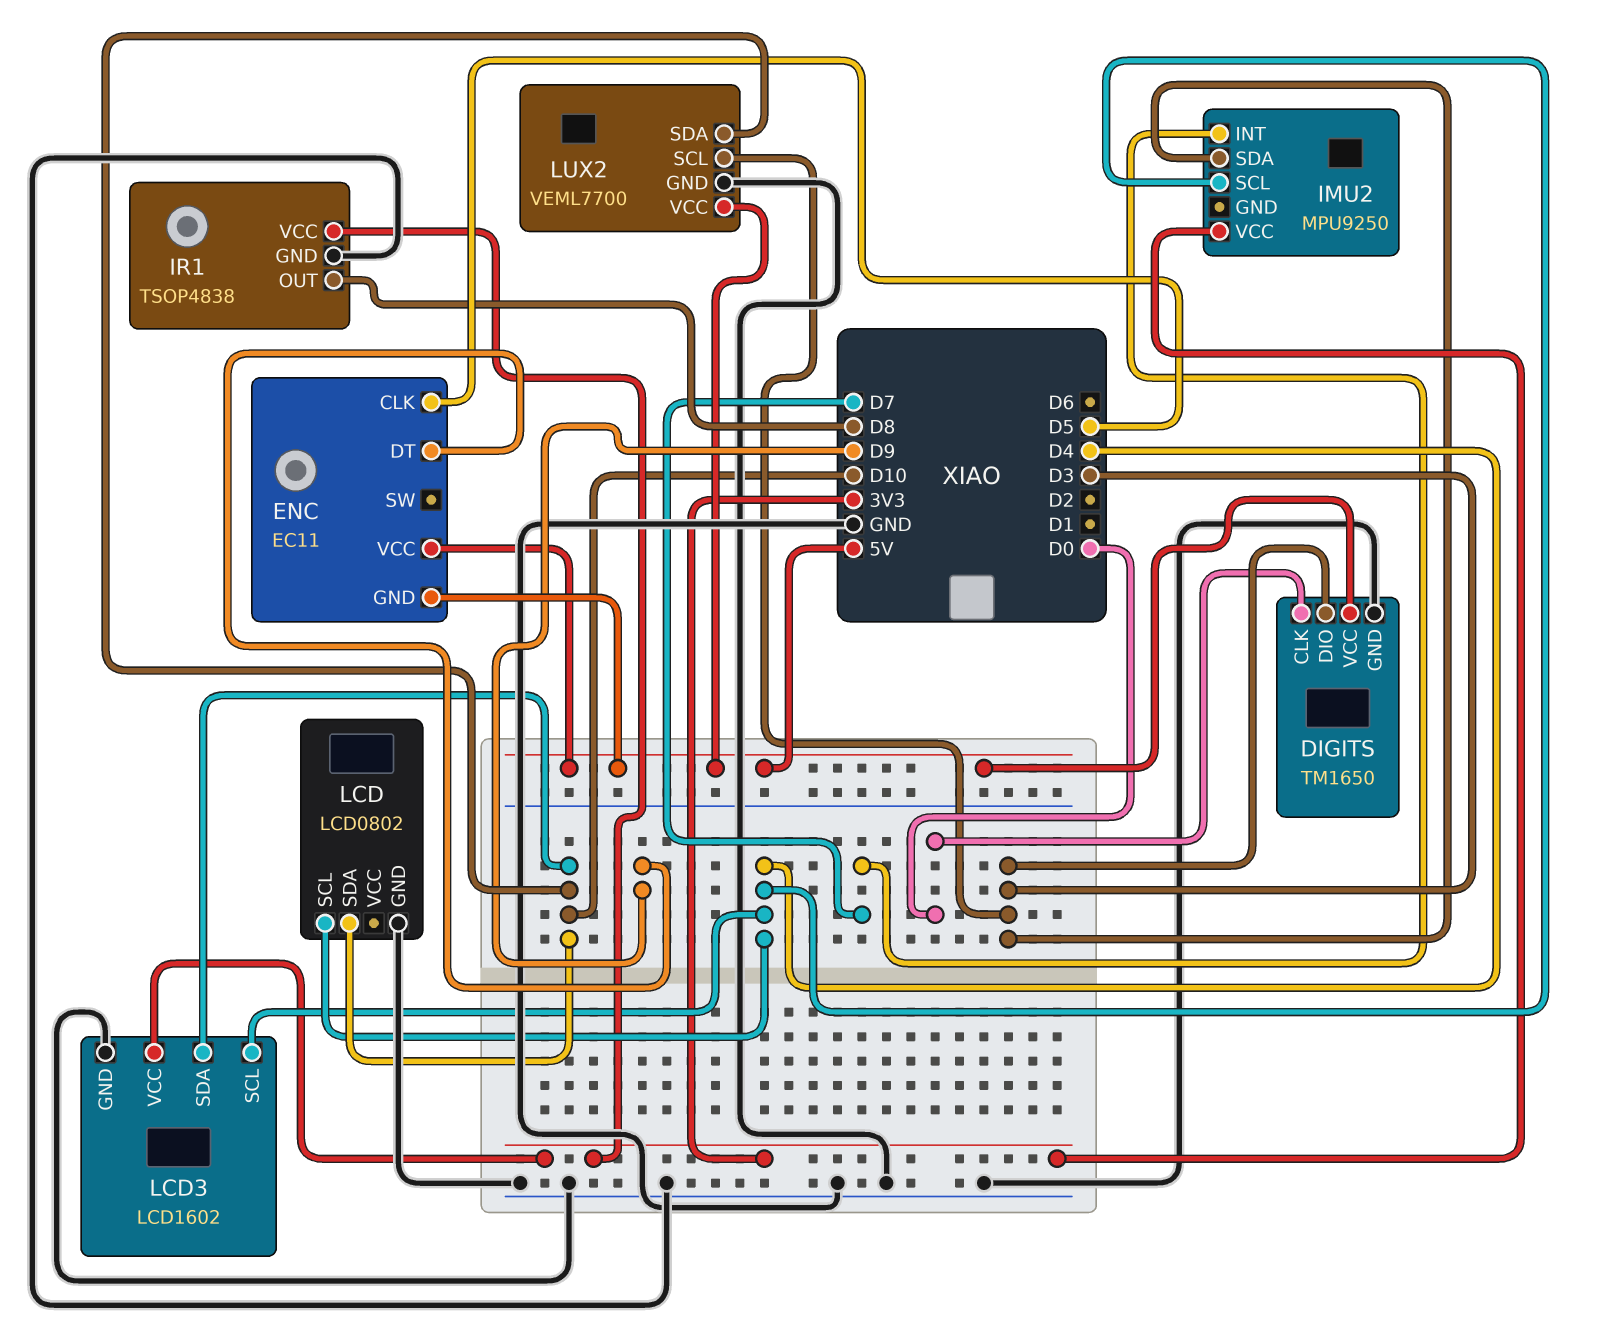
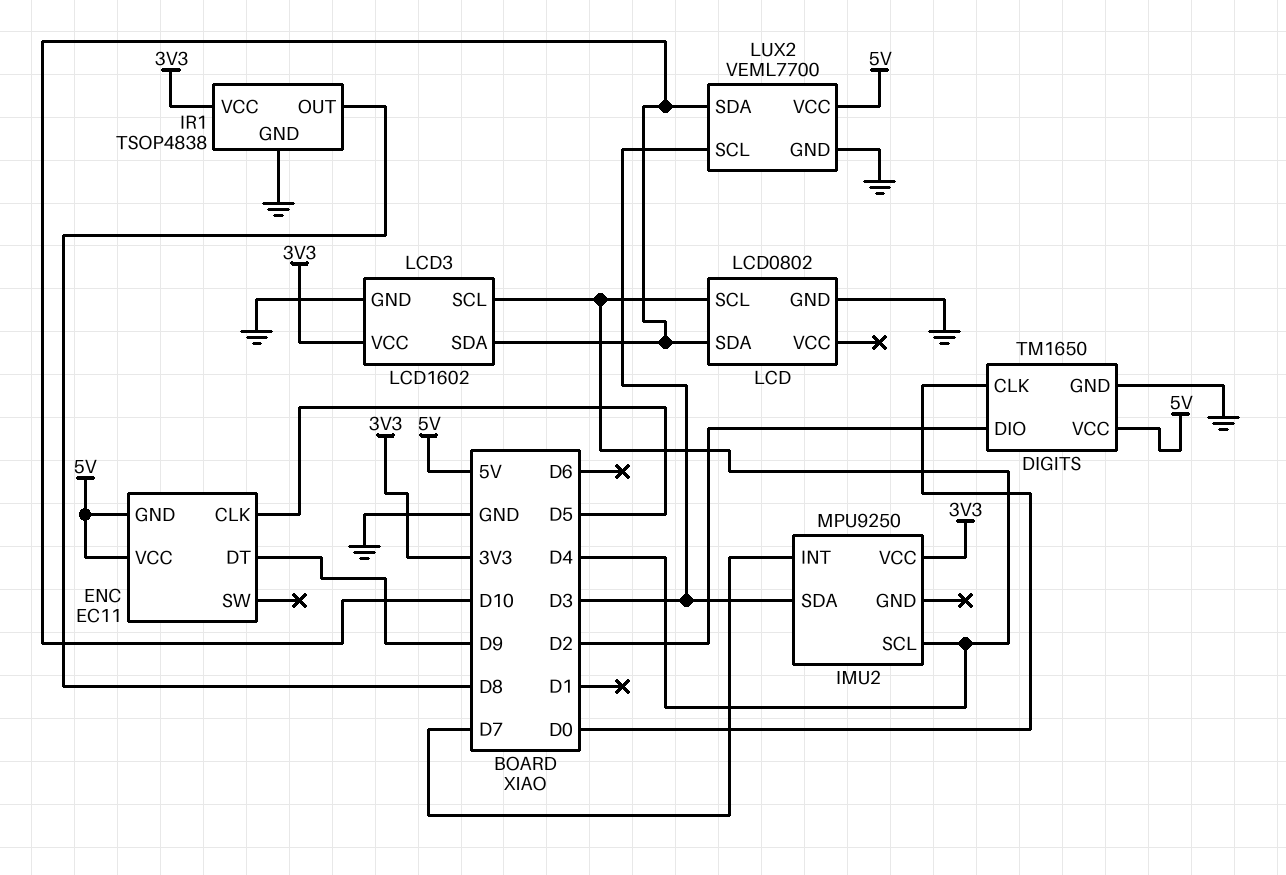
DIGITS pin DIO: D3 -> D2

